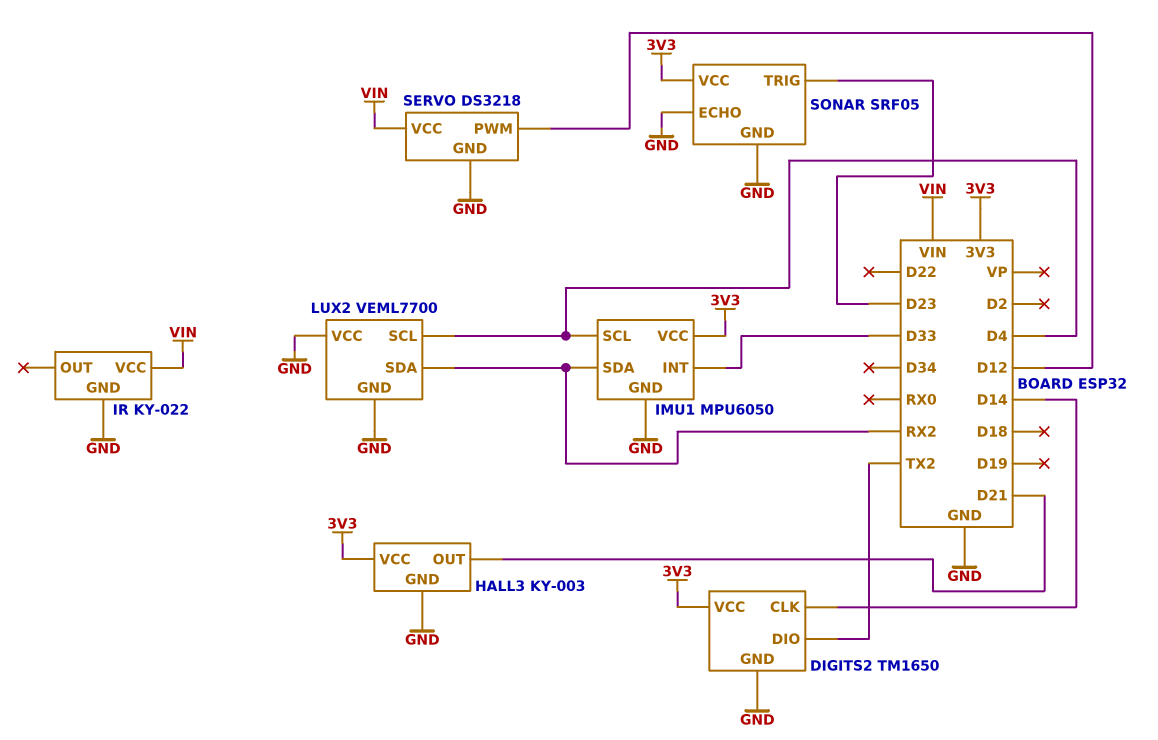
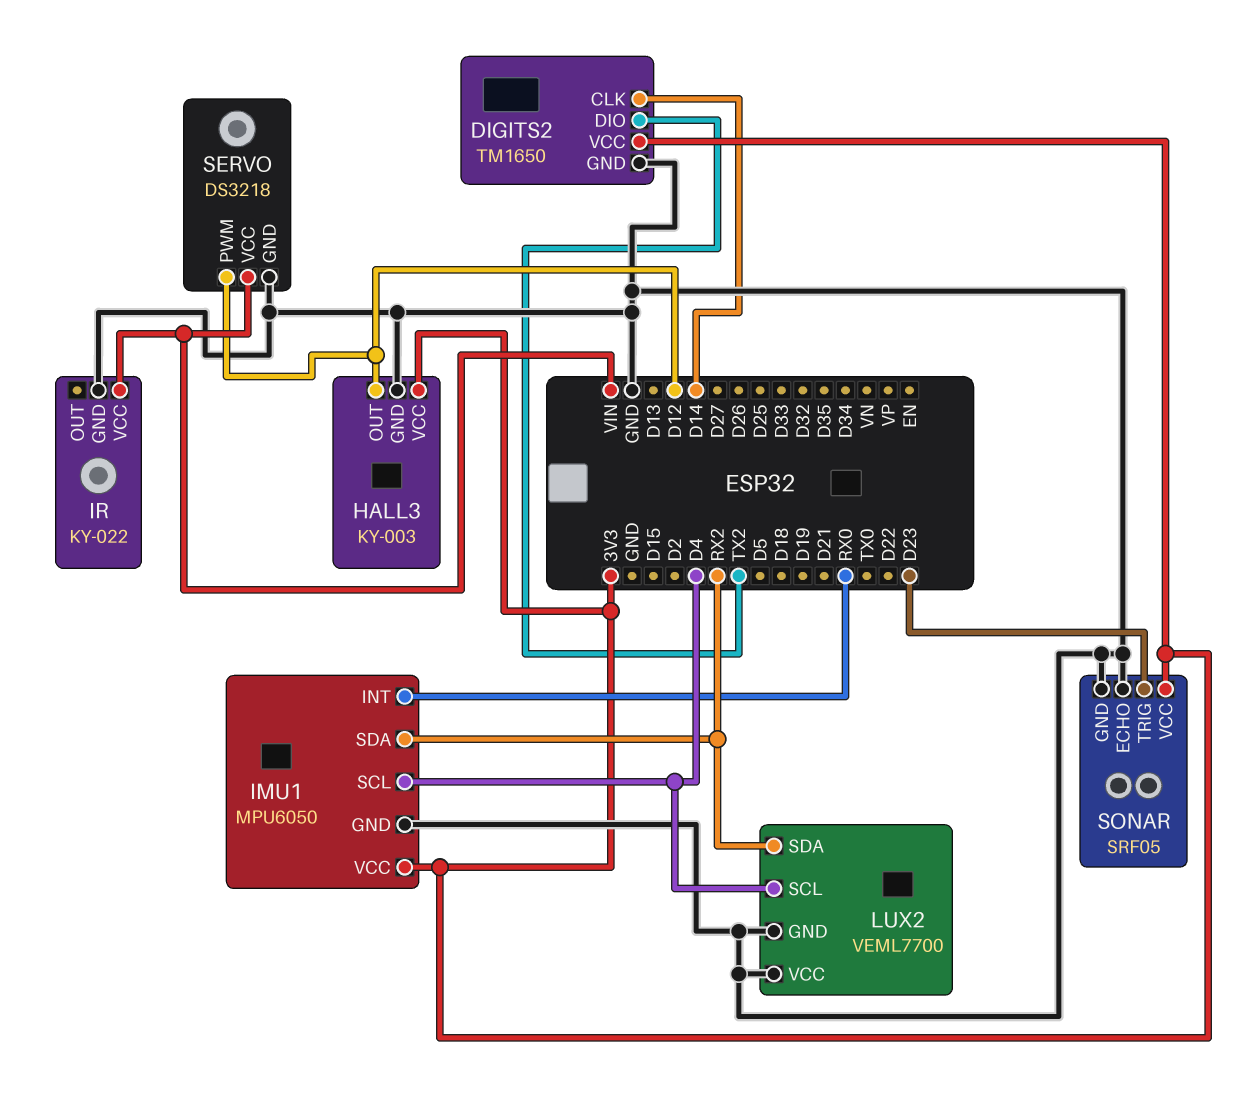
HALL3 pin OUT: D21 -> D12
IMU1 pin INT: D33 -> RX0

